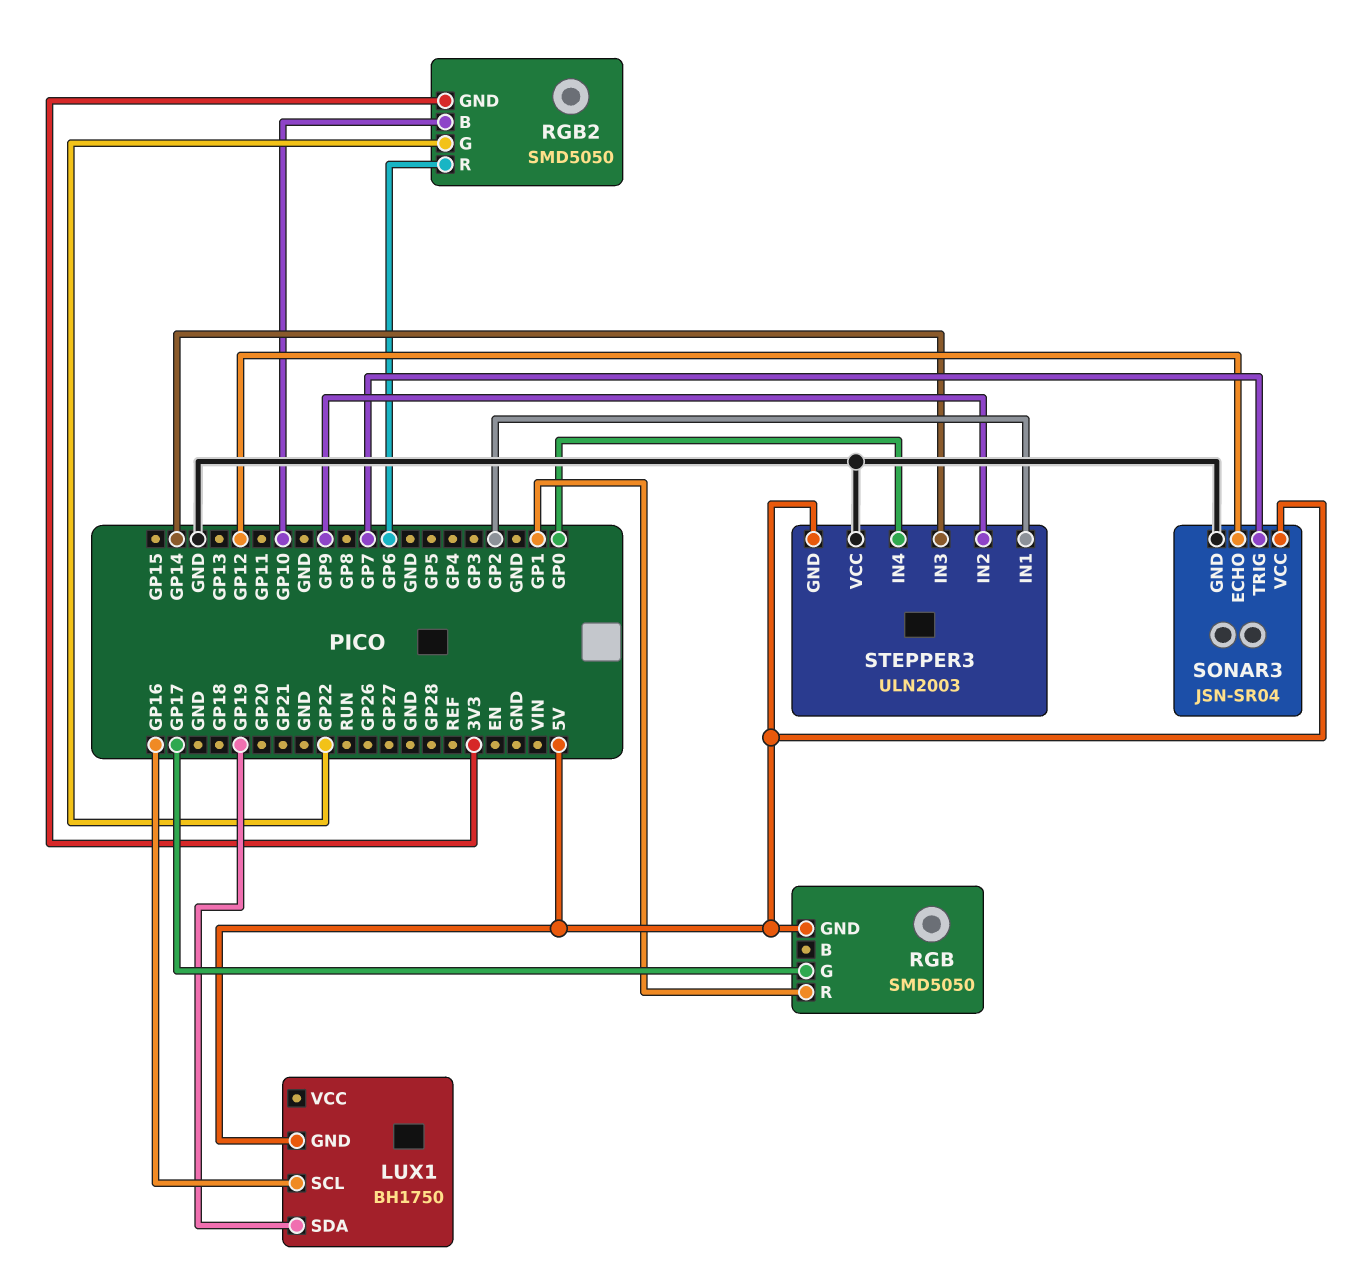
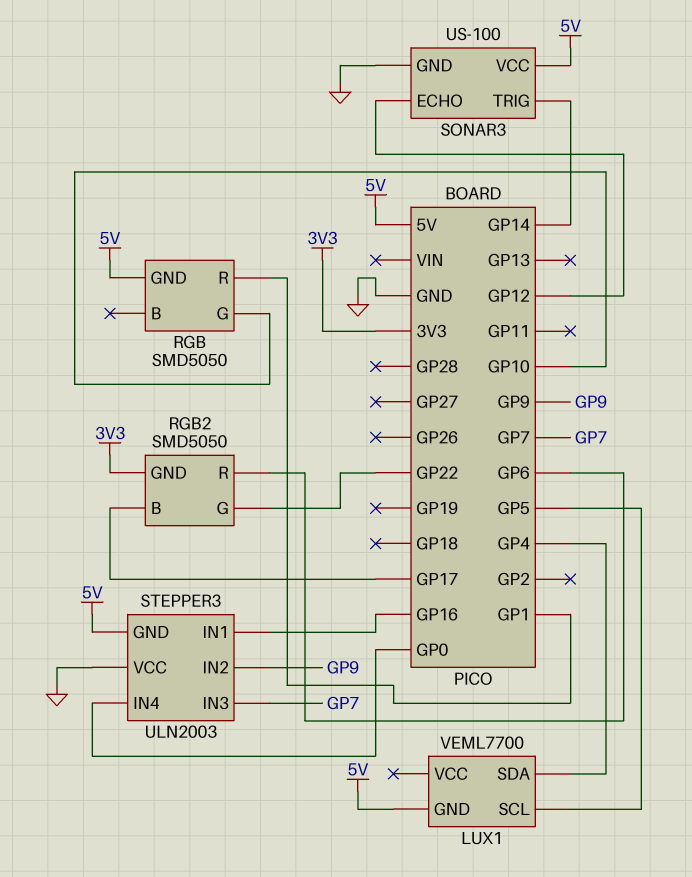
LUX1: BH1750 -> VEML7700
LUX1 pin SCL: GP16 -> GP5
LUX1 pin SDA: GP19 -> GP4
RGB pin G: GP17 -> GP10
RGB2 pin B: GP10 -> GP17
SONAR3: JSN-SR04 -> US-100
SONAR3 pin TRIG: GP7 -> GP14
STEPPER3 pin IN1: GP2 -> GP16
STEPPER3 pin IN3: GP14 -> GP7

